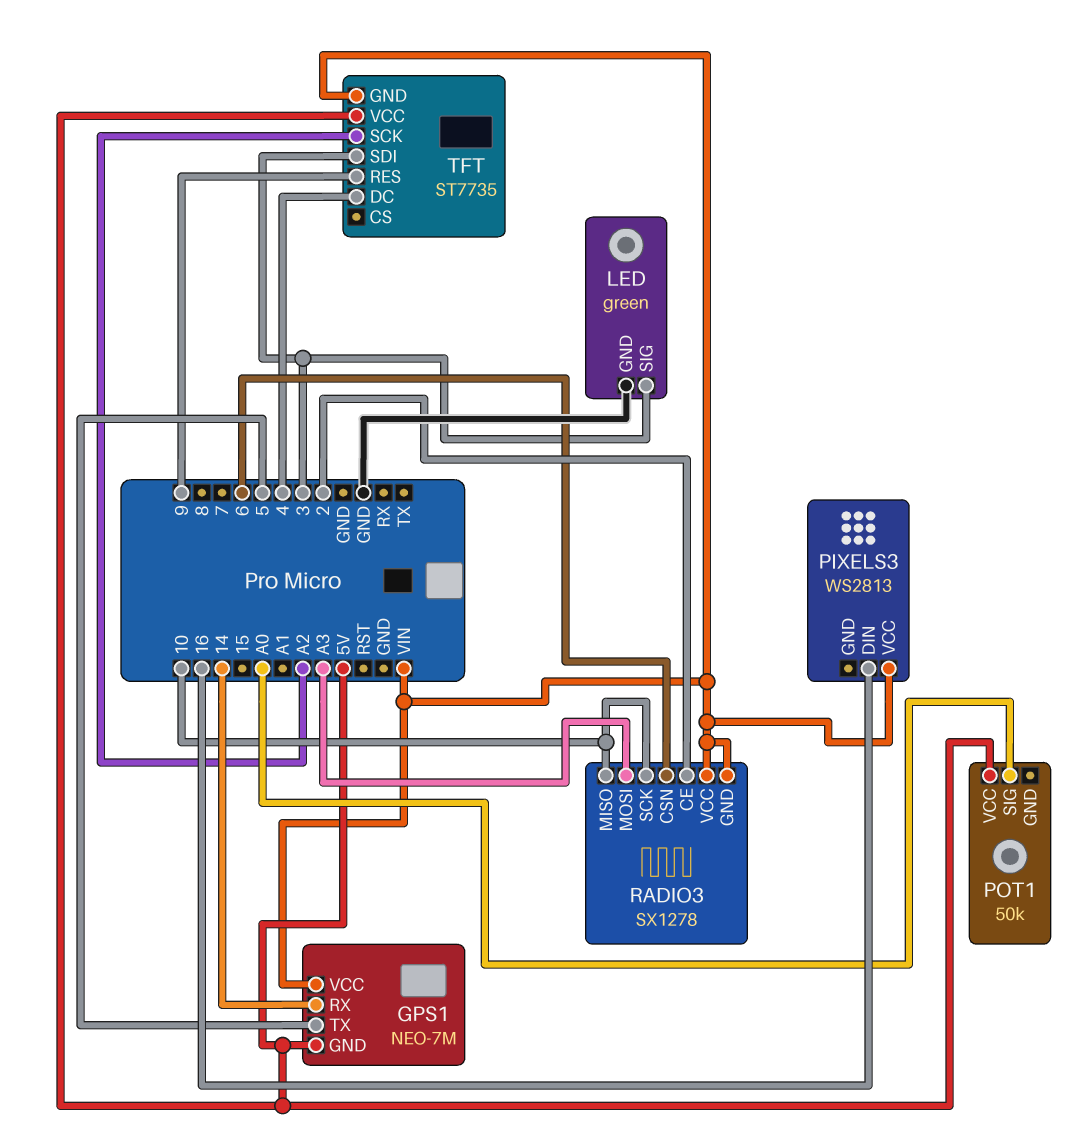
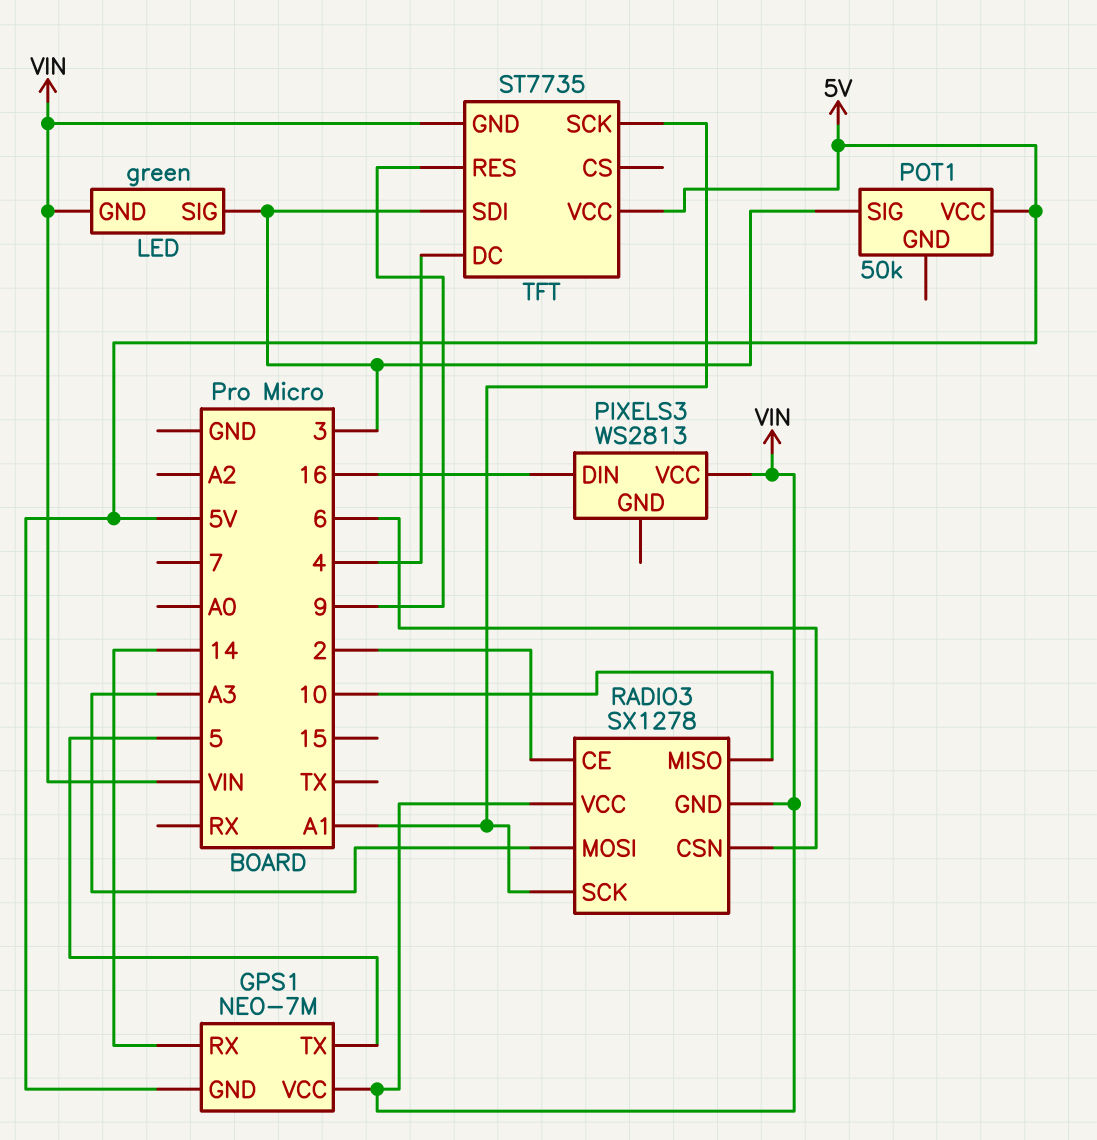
LED pin GND: GND -> VIN
POT1 pin SIG: A0 -> 3
RADIO3 pin SCK: 10 -> A1
TFT pin SCK: A2 -> A1

